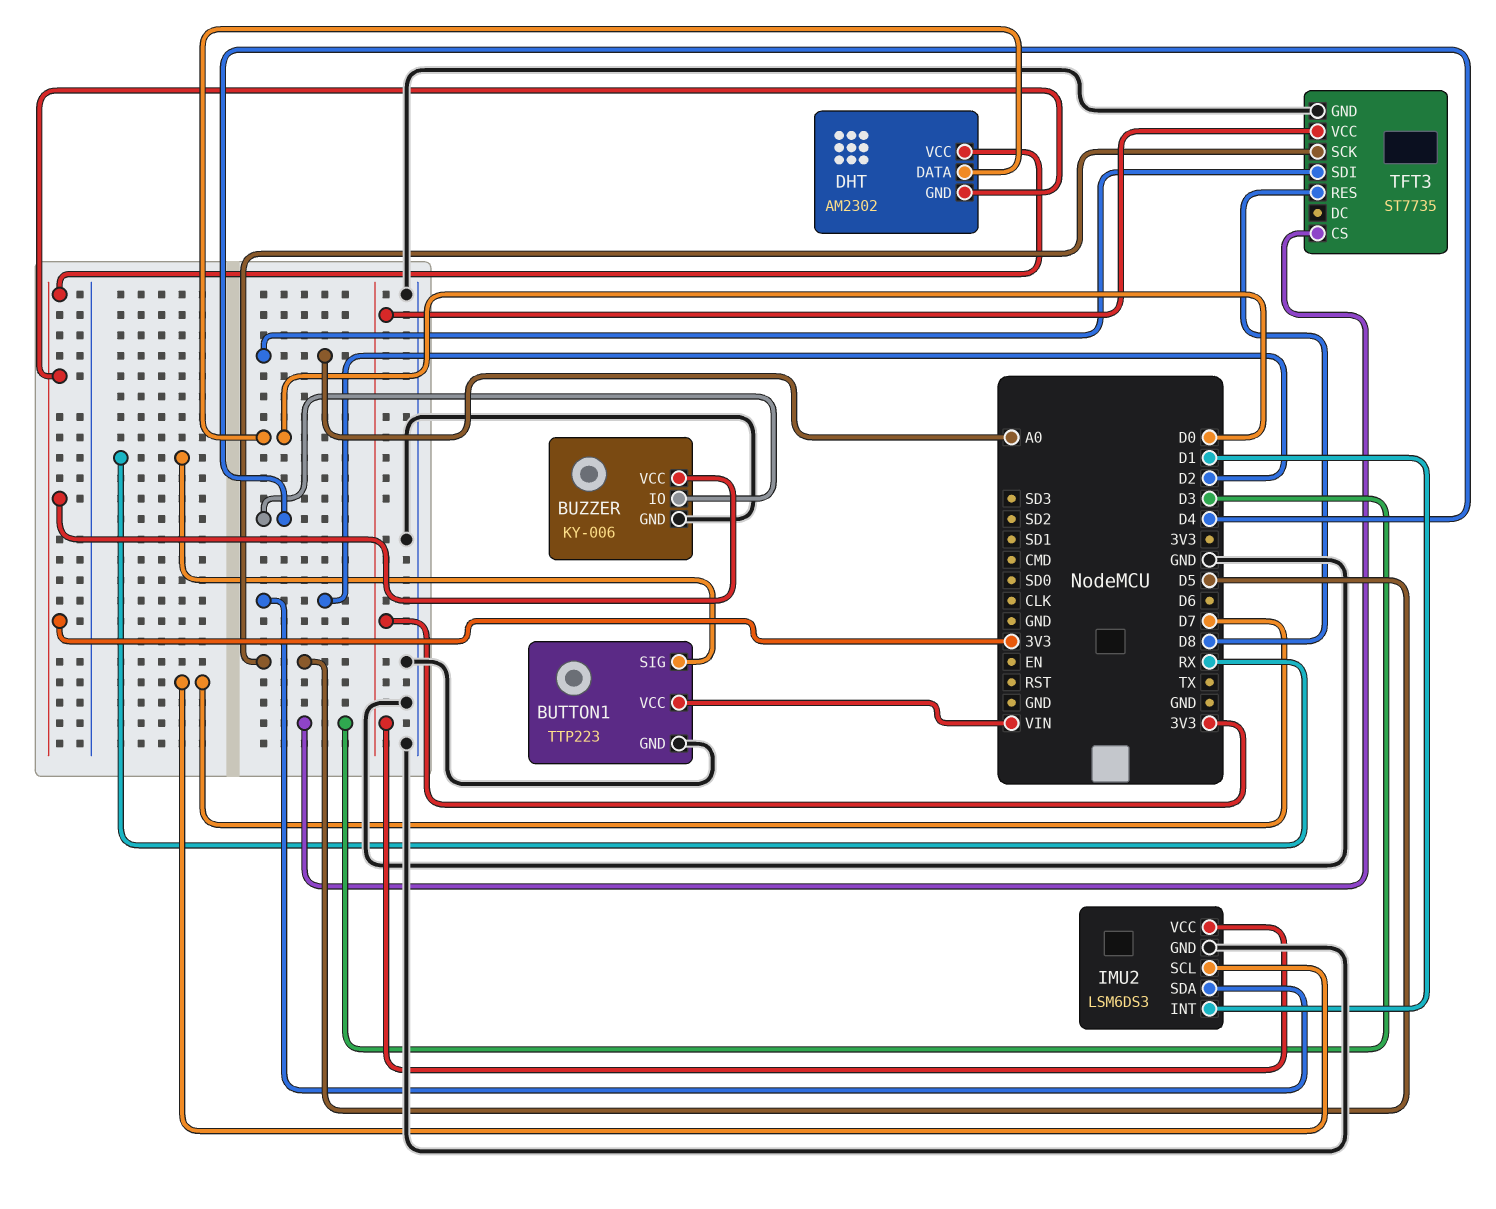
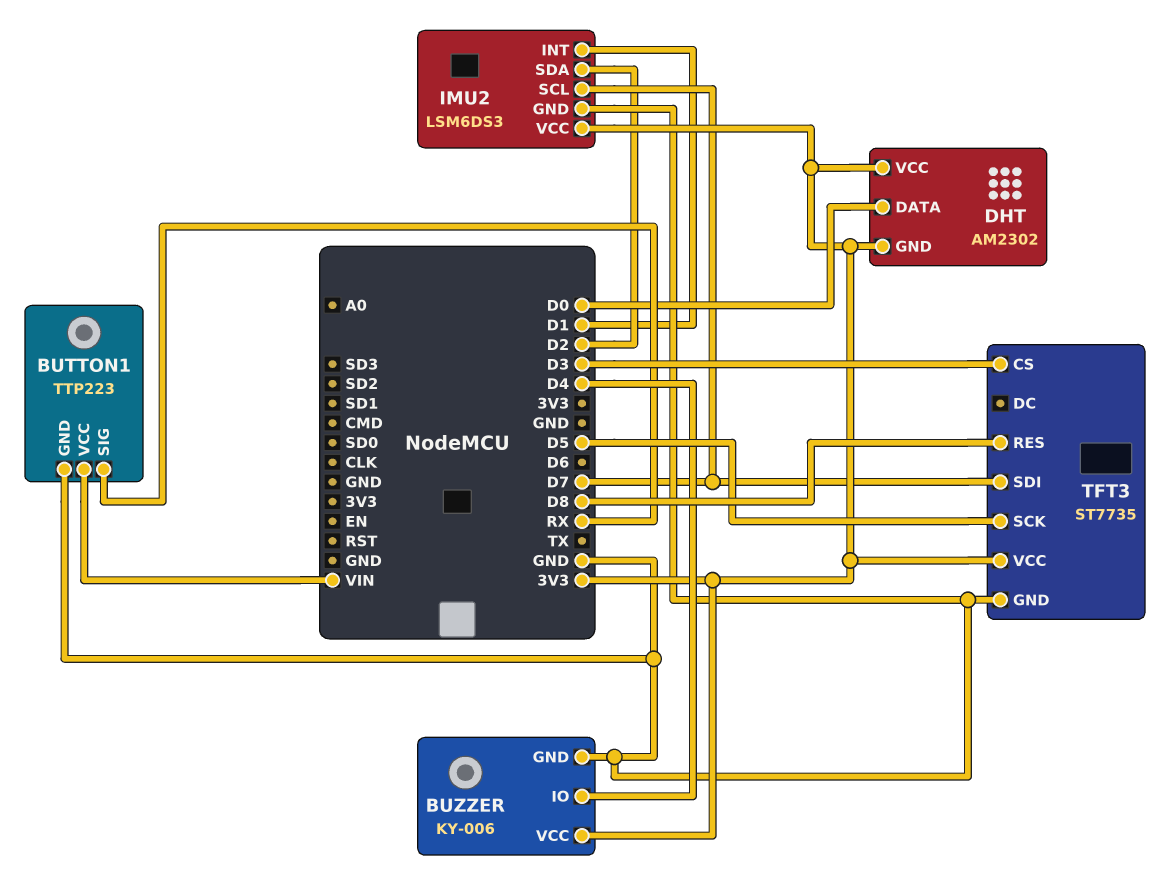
TFT3 pin SDI: A0 -> D7

